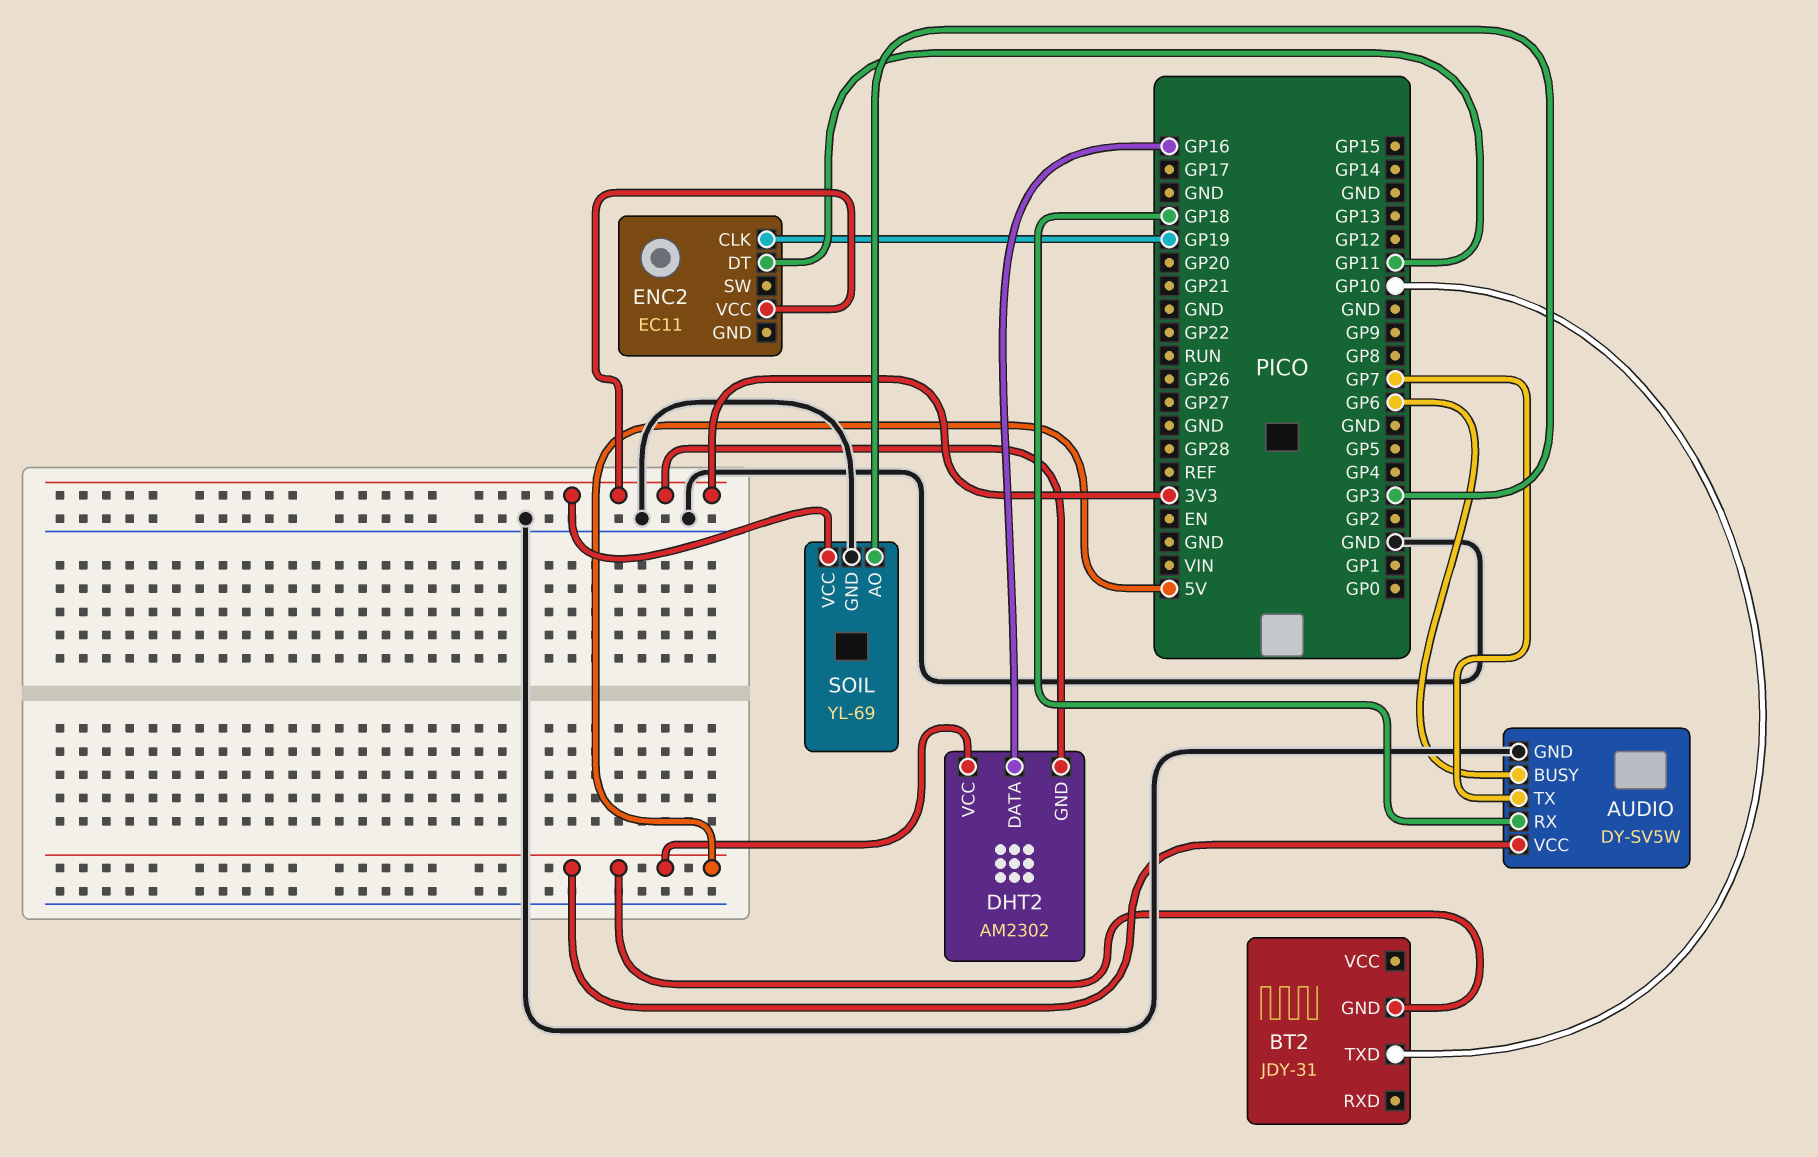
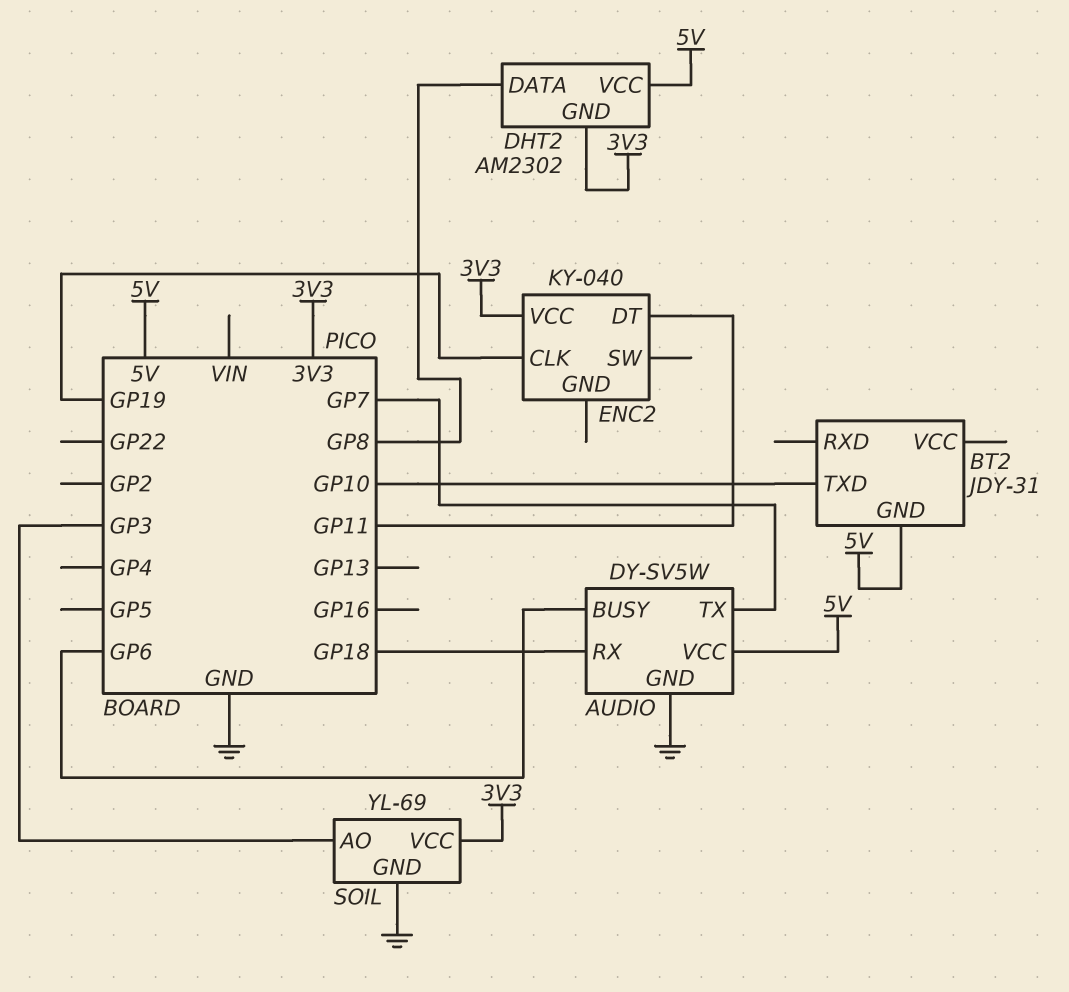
DHT2 pin DATA: GP16 -> GP8
ENC2: EC11 -> KY-040

